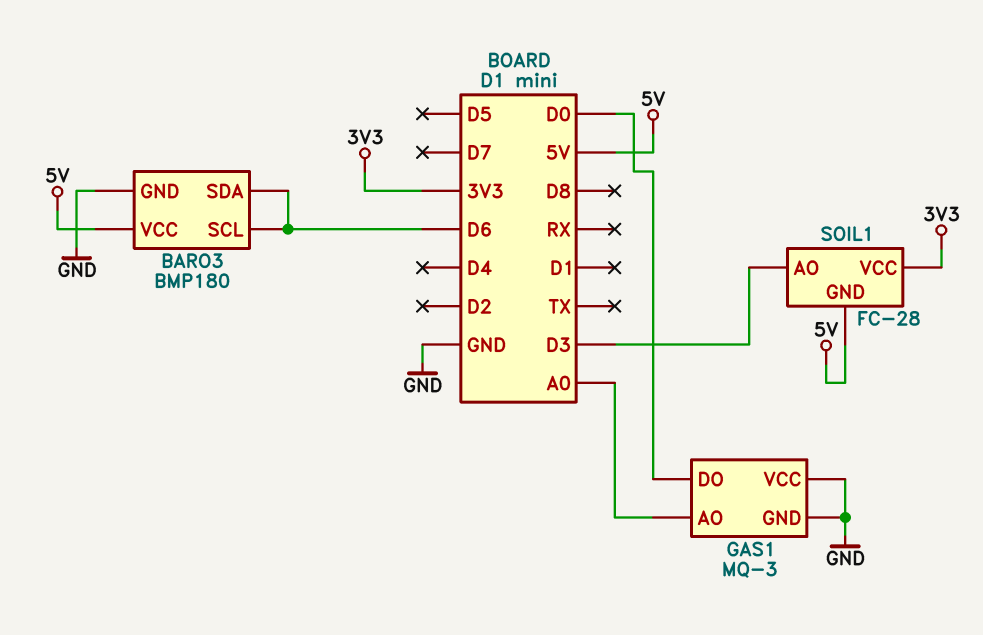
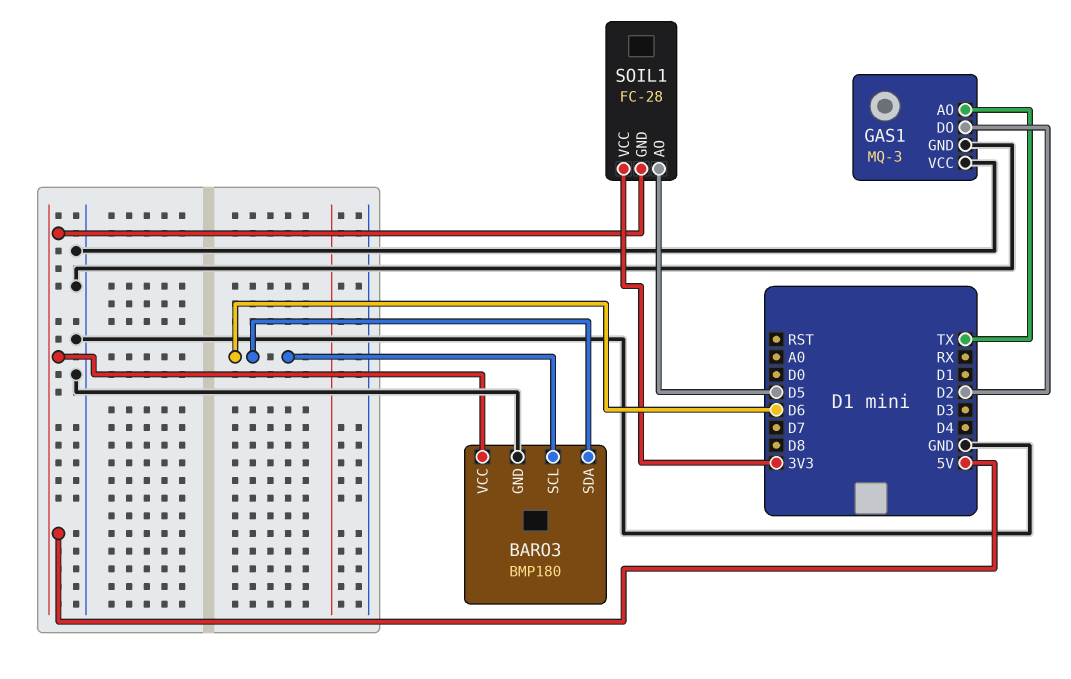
GAS1 pin AO: A0 -> TX
GAS1 pin DO: D0 -> D2
SOIL1 pin AO: D3 -> D5

